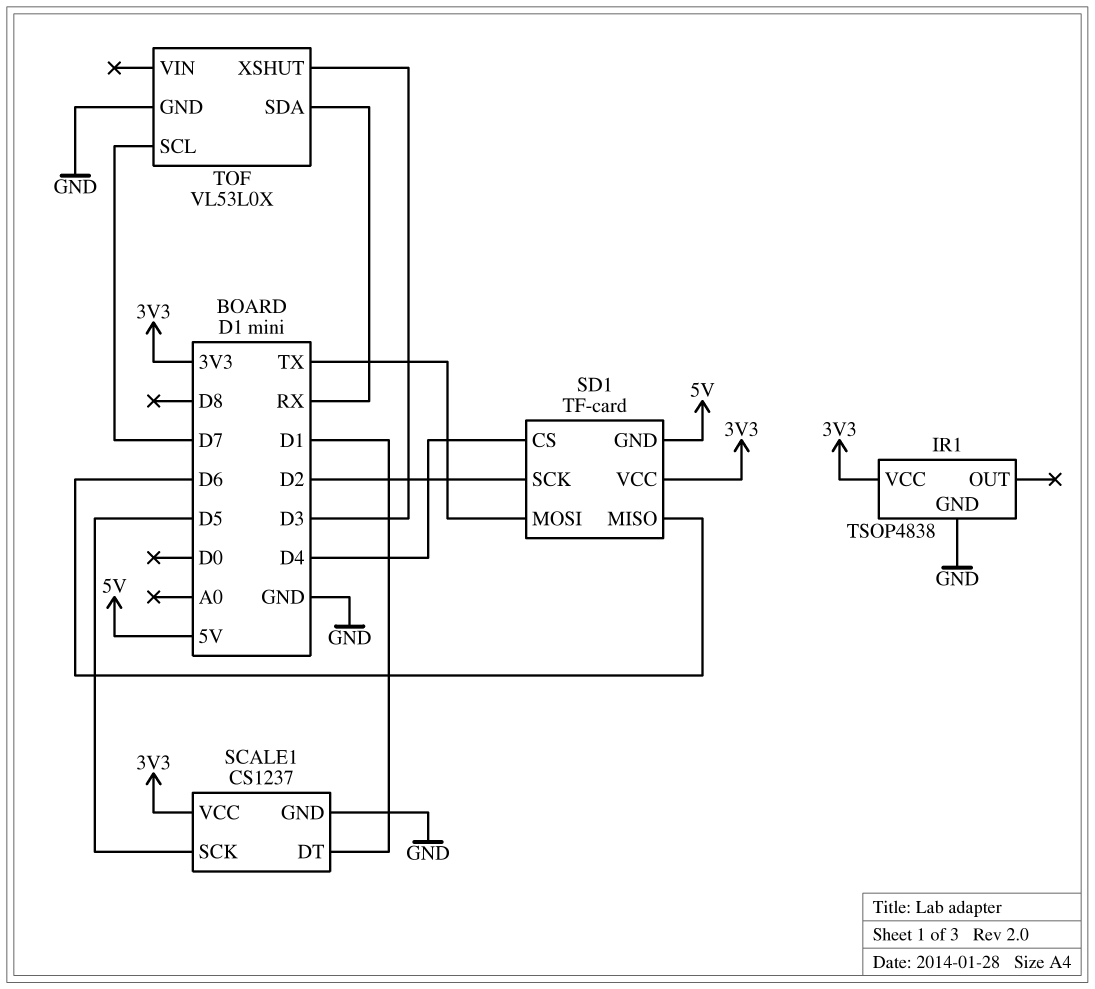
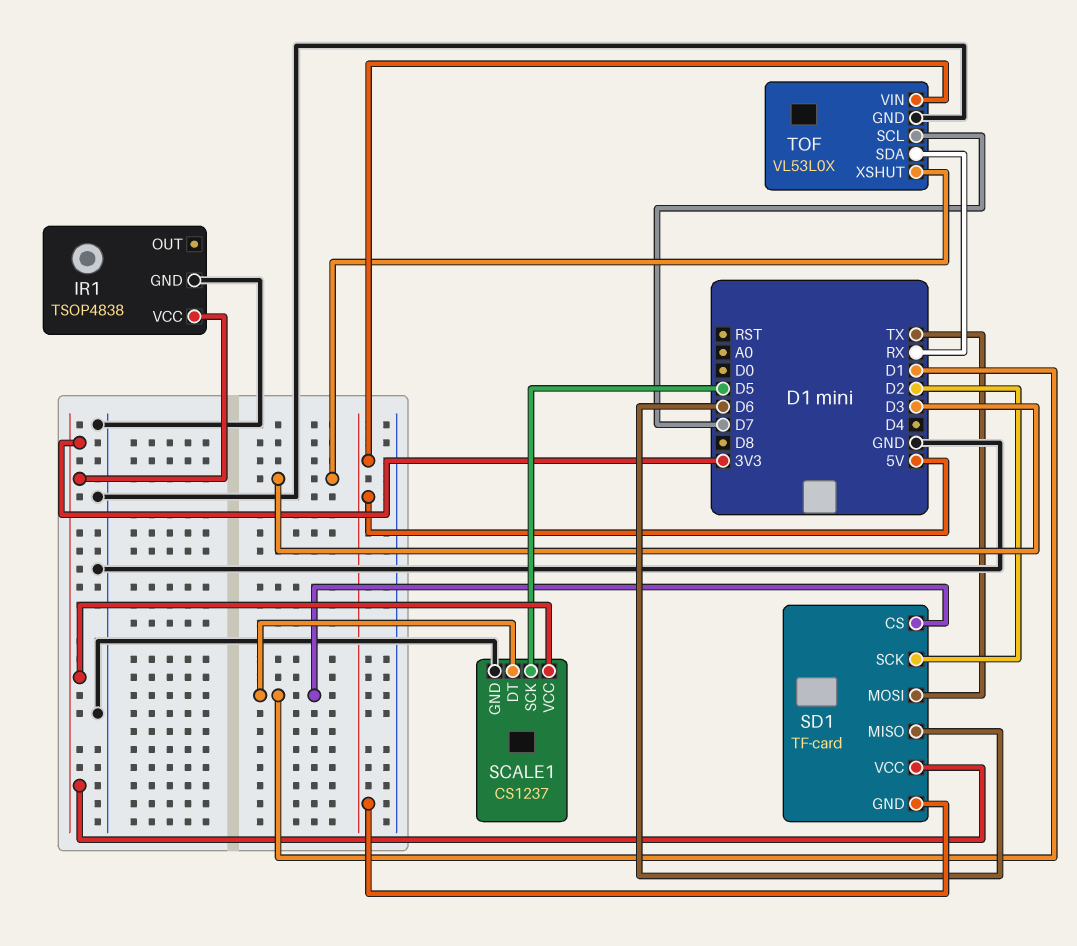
SD1 pin CS: D4 -> D1
TOF pin VIN: none -> 5V

